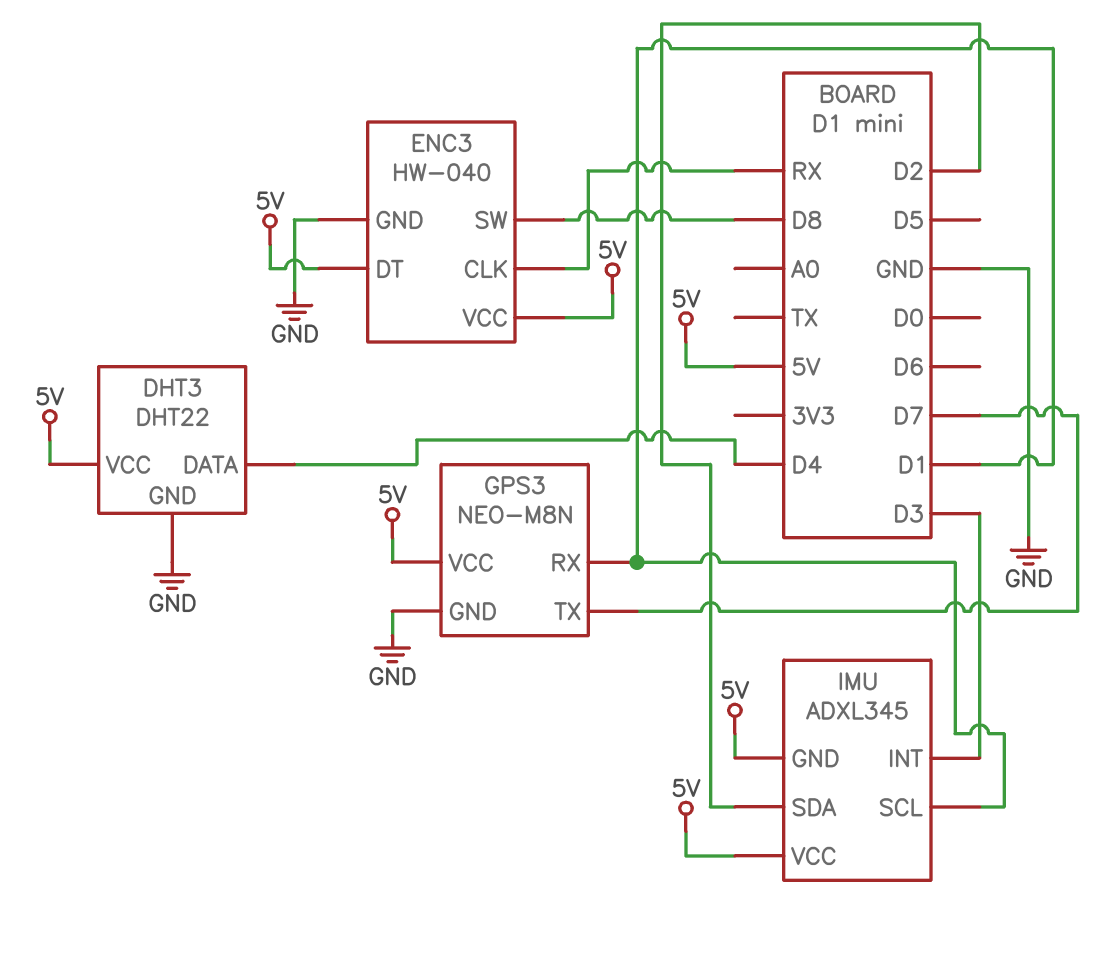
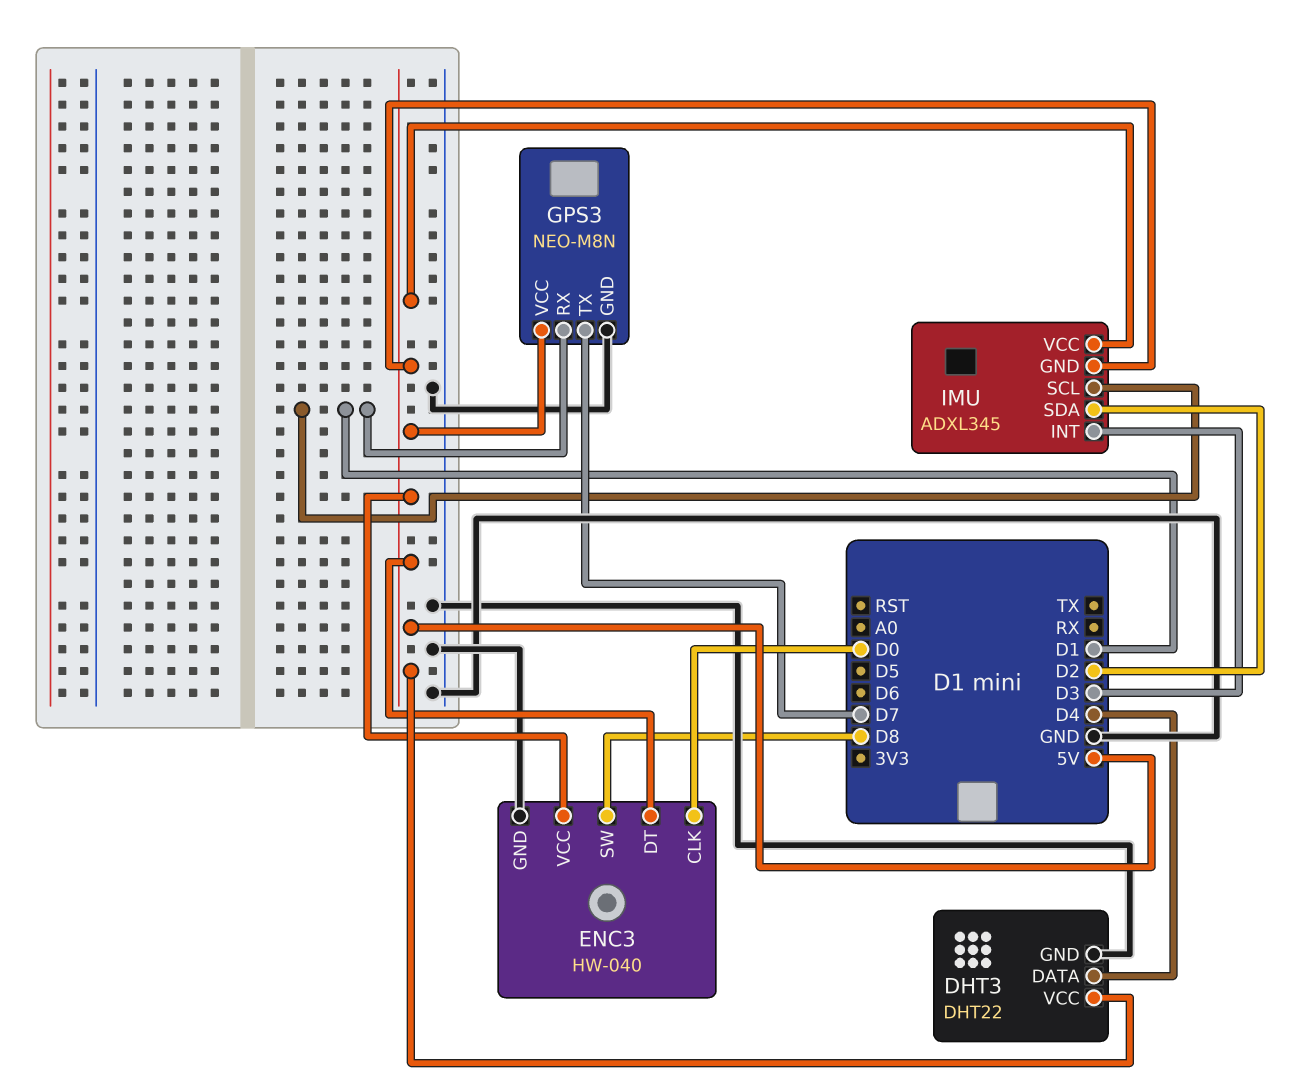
ENC3 pin CLK: RX -> D0

